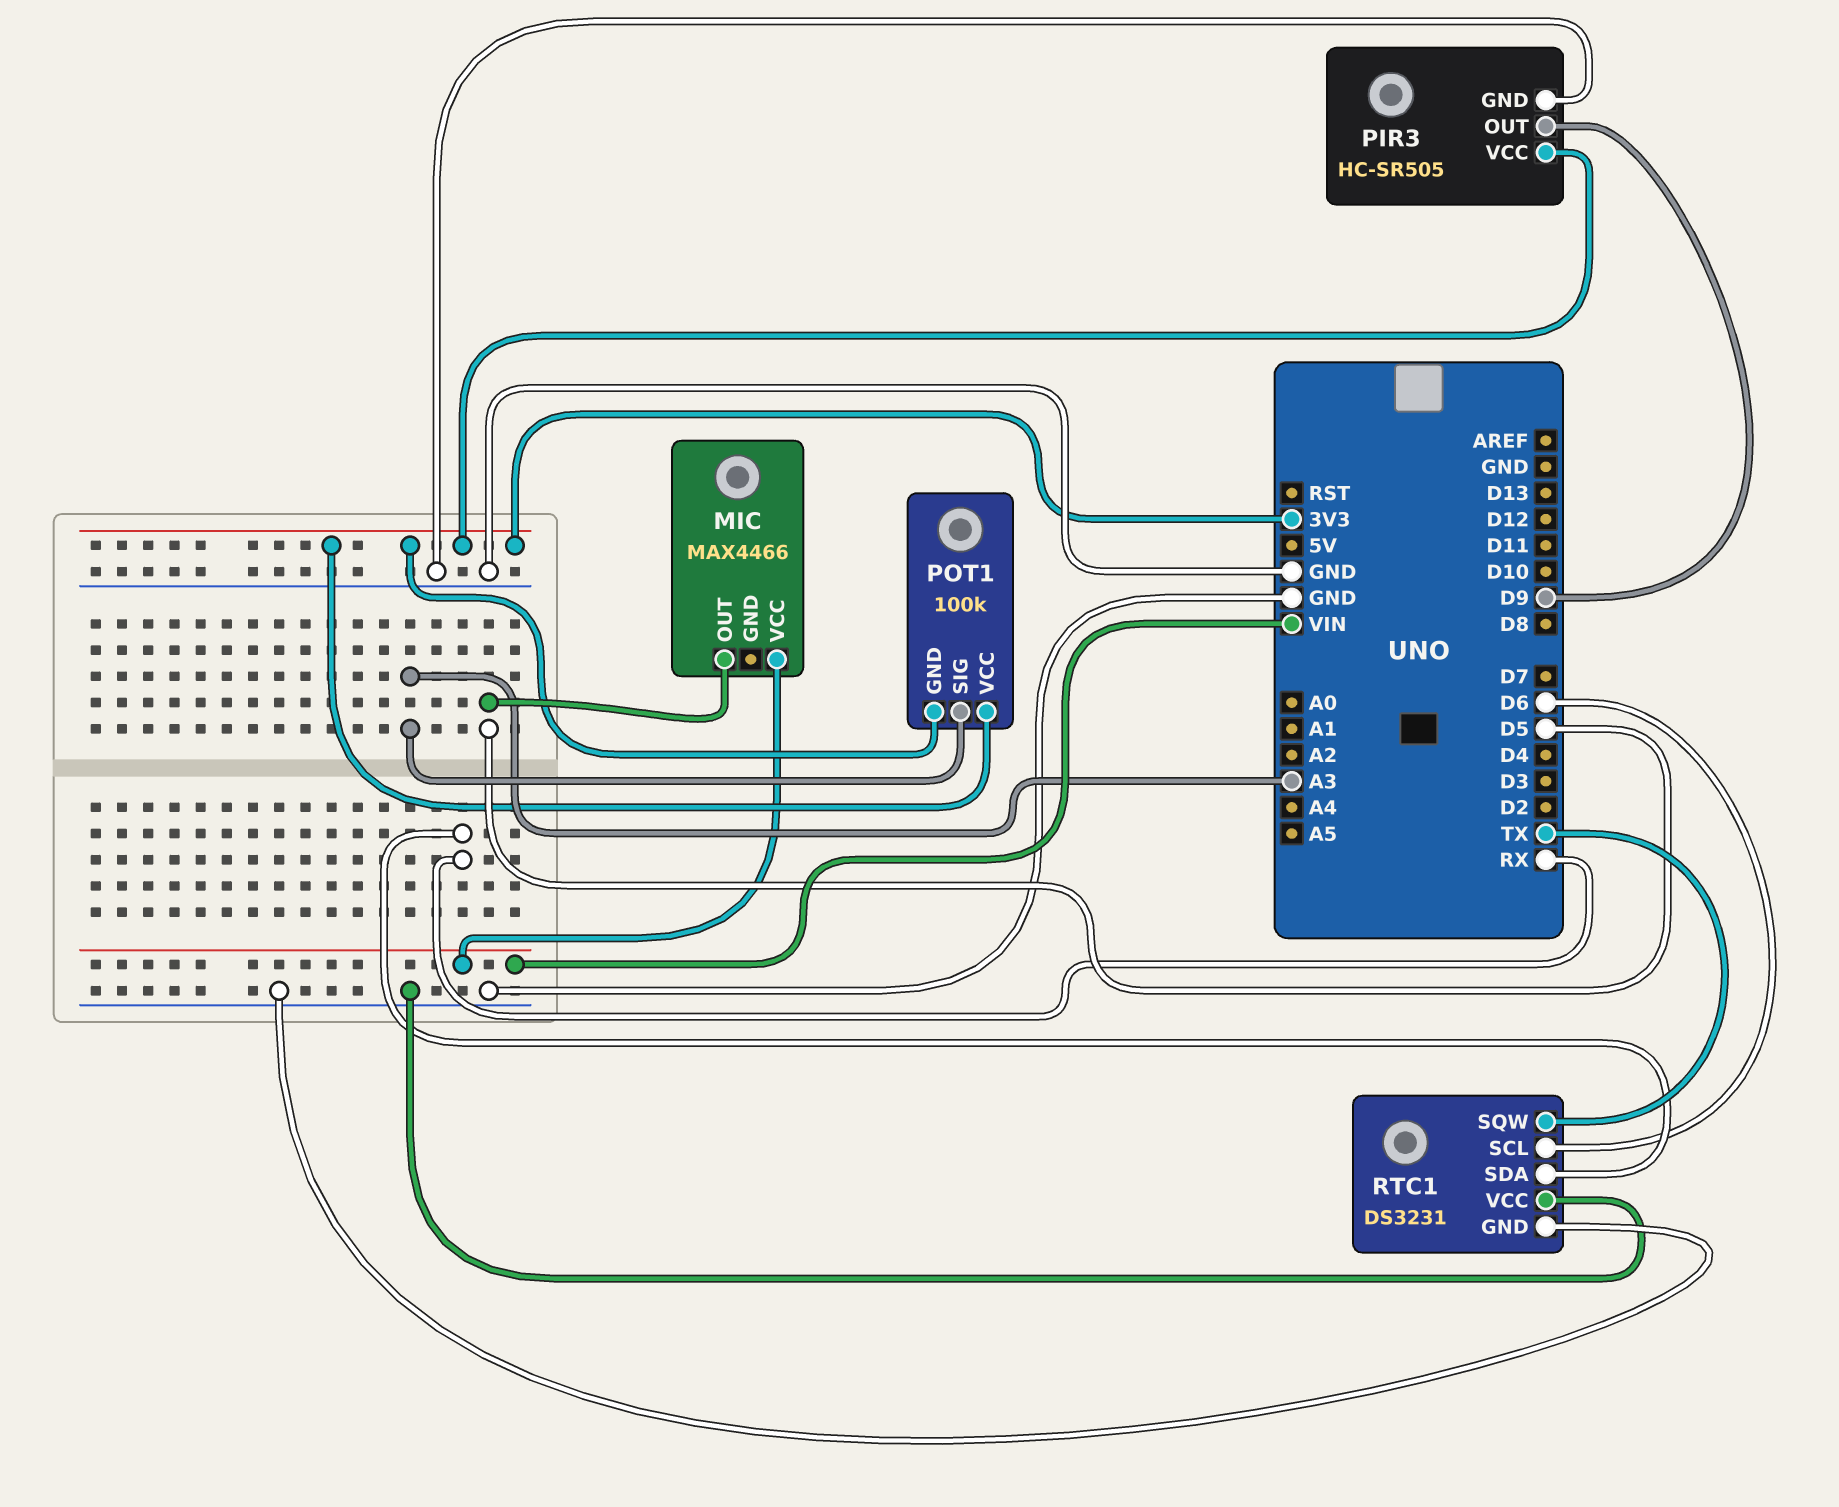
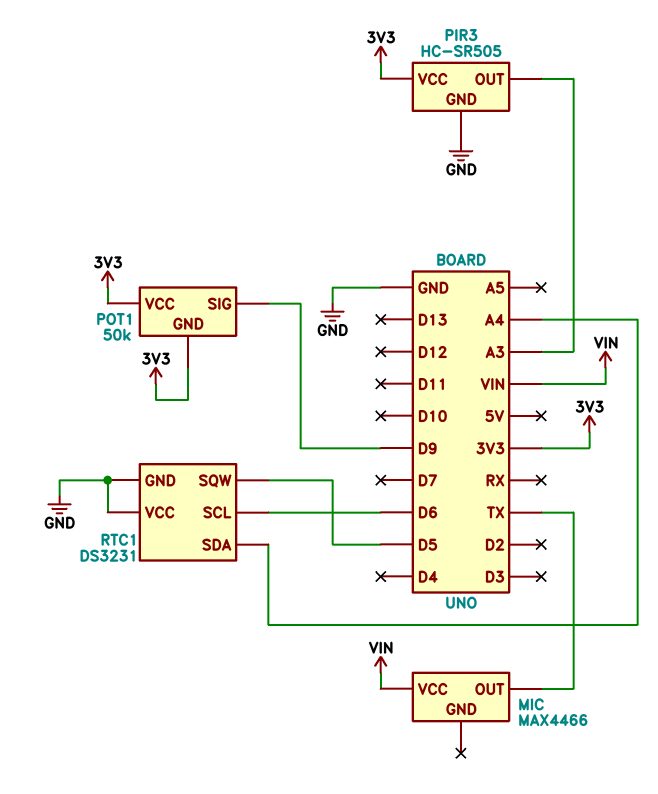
MIC pin OUT: D5 -> TX
PIR3 pin OUT: D9 -> A3
POT1: 100k -> 50k
POT1 pin SIG: A3 -> D9
RTC1 pin SDA: RX -> A4
RTC1 pin SQW: TX -> D5

